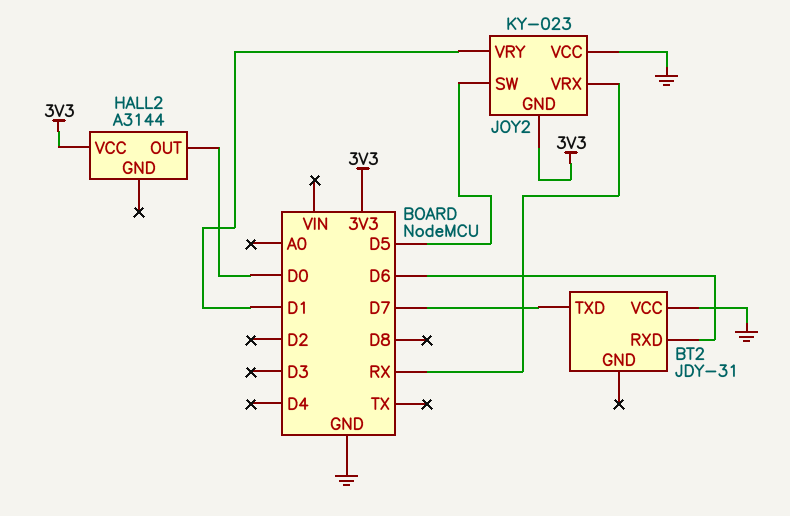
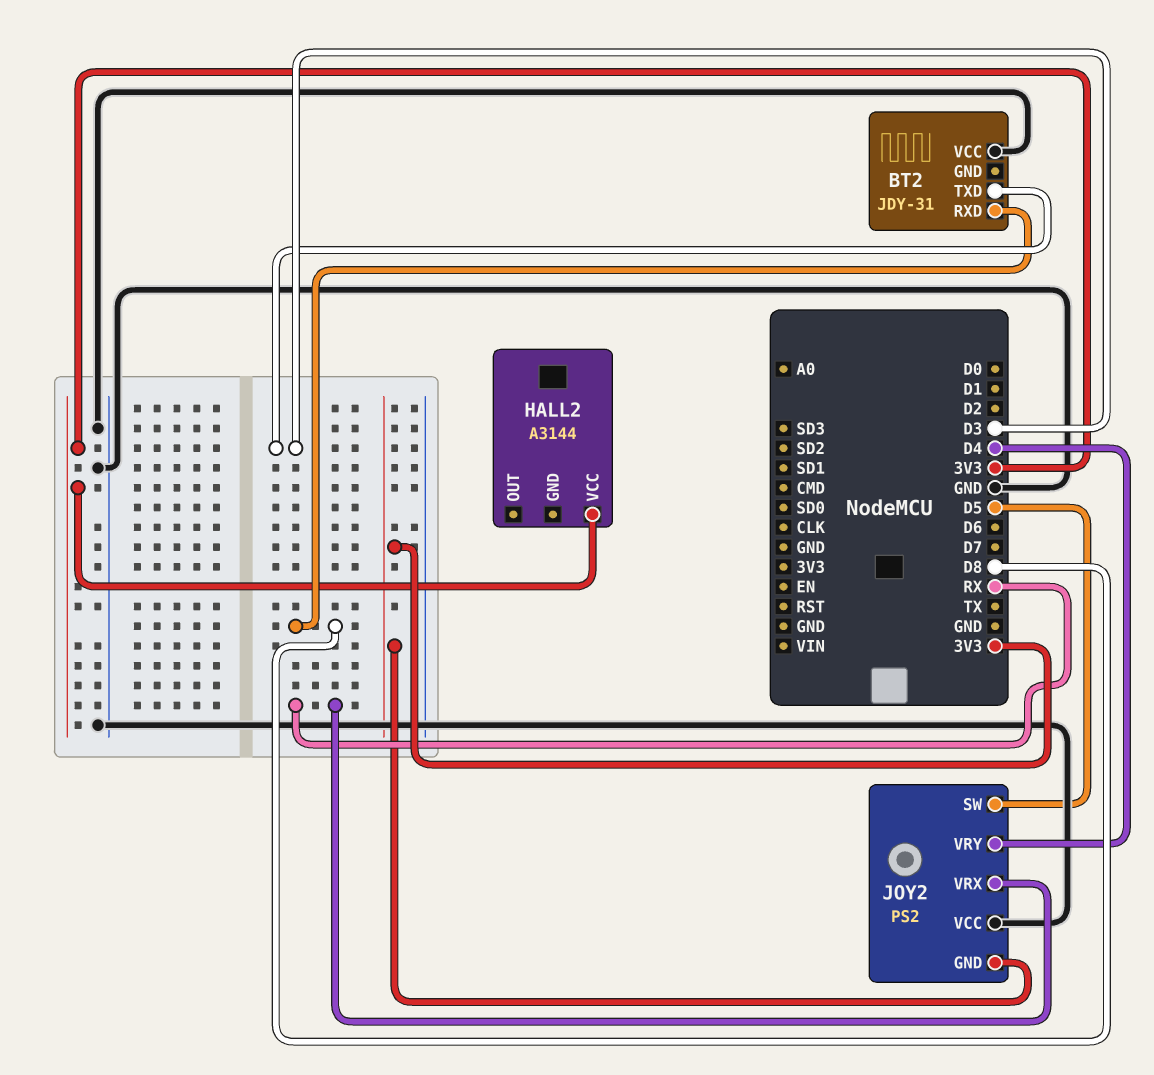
BT2 pin RXD: D6 -> D8
BT2 pin TXD: D7 -> D3
HALL2 pin OUT: D0 -> none
JOY2: KY-023 -> PS2
JOY2 pin VRY: D1 -> D4

